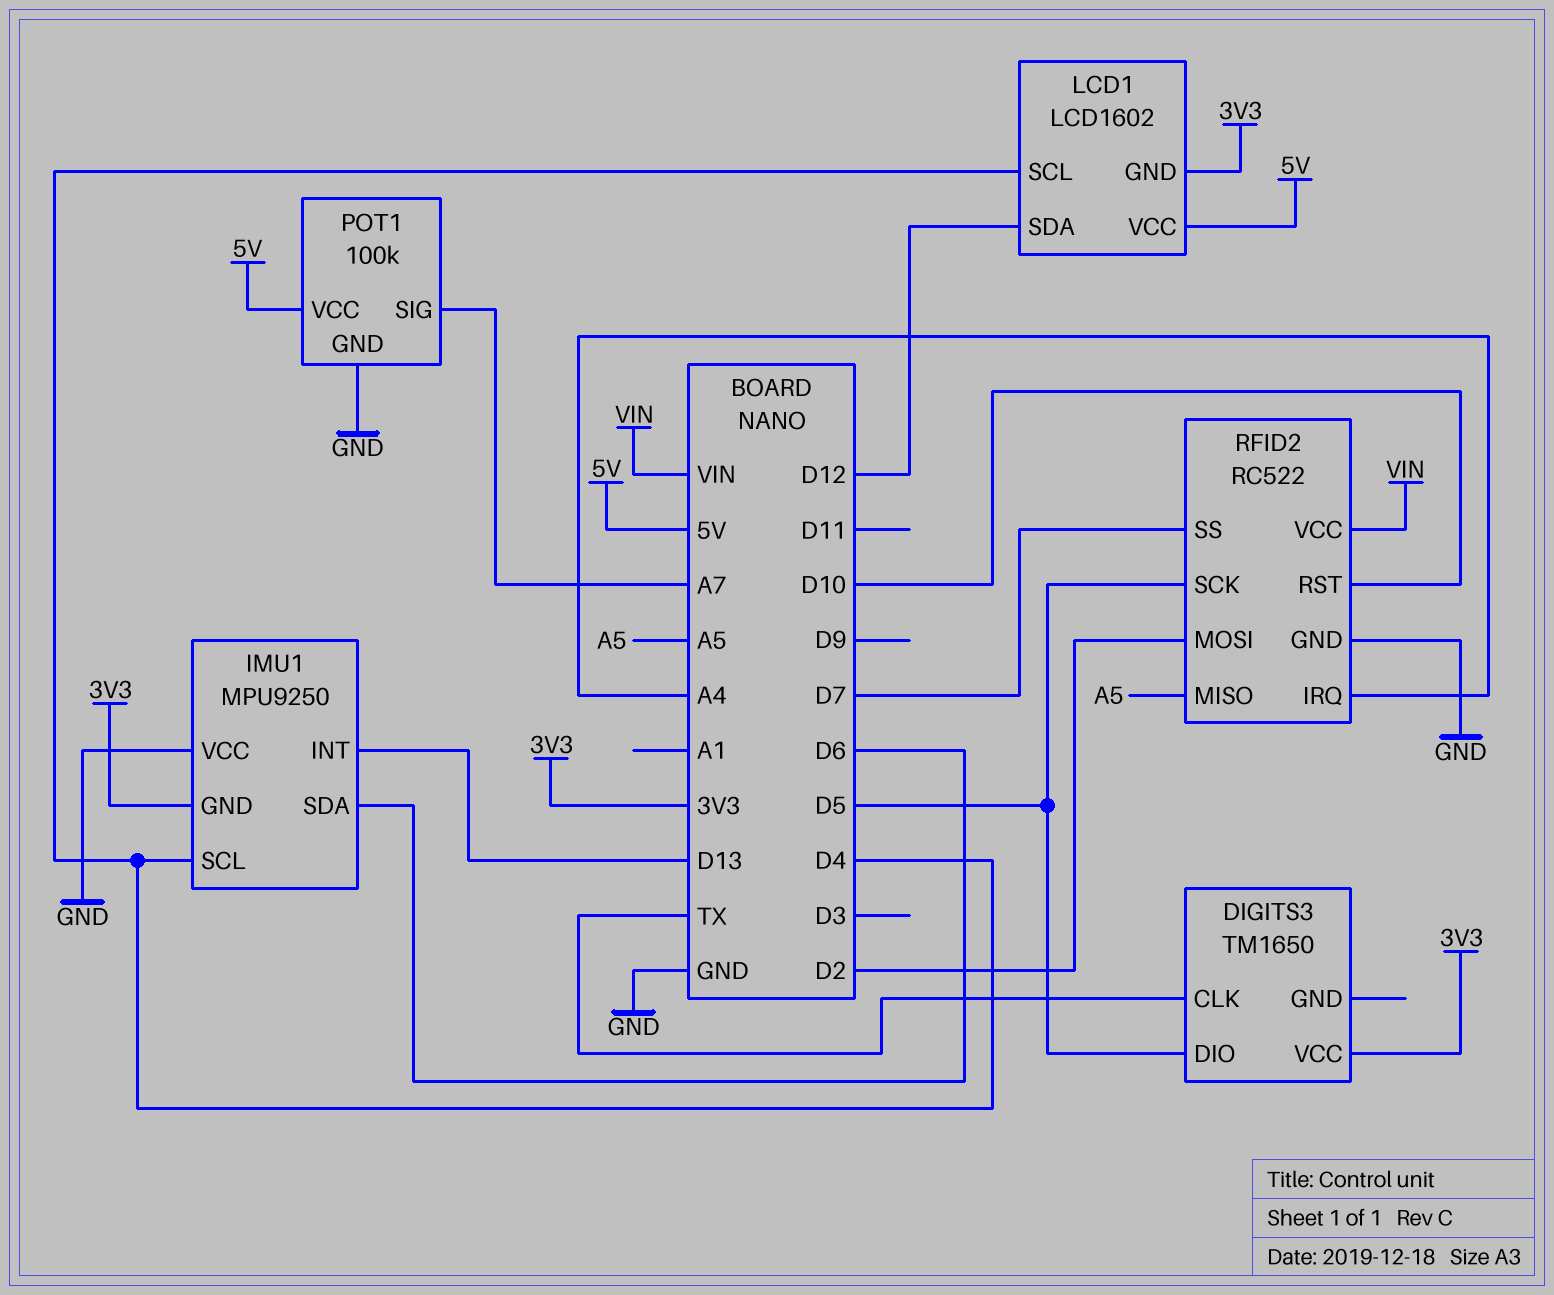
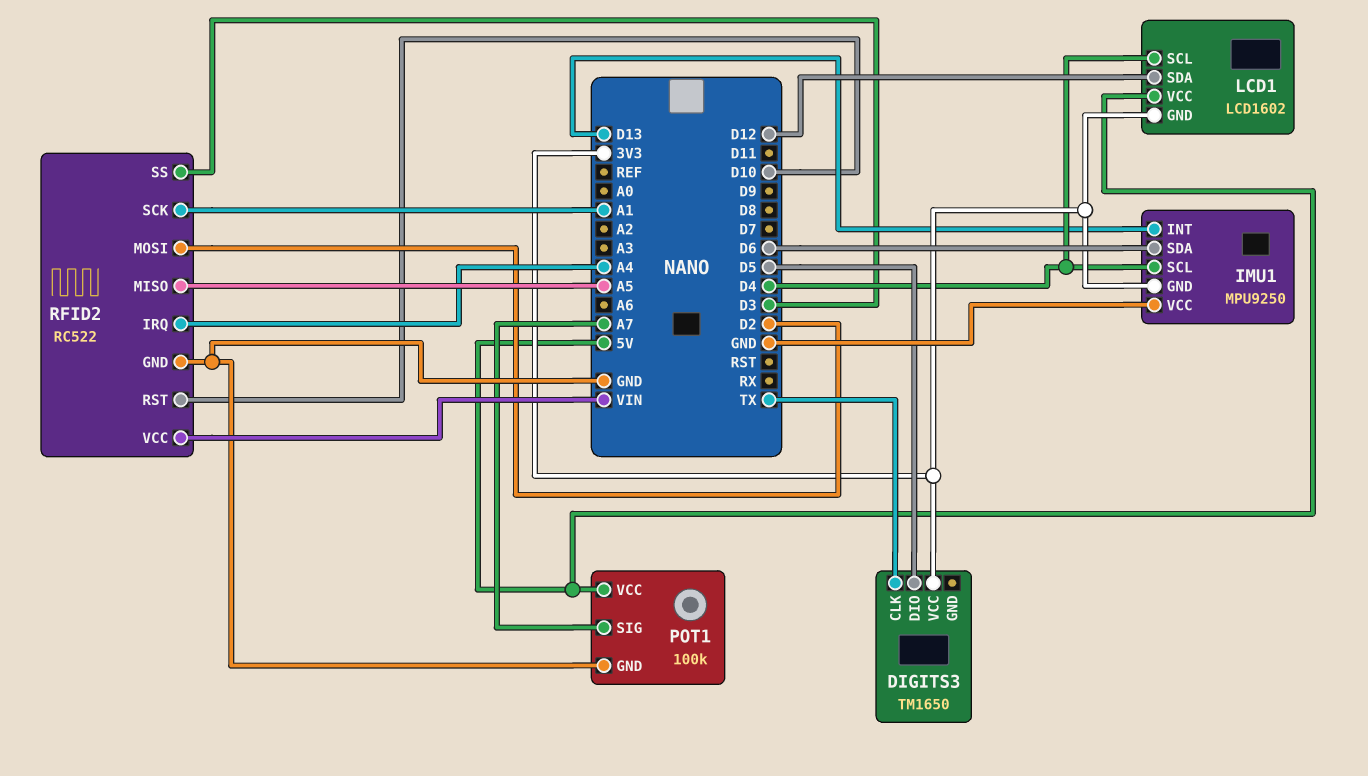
RFID2 pin SCK: D5 -> A1
RFID2 pin SS: D7 -> D3

